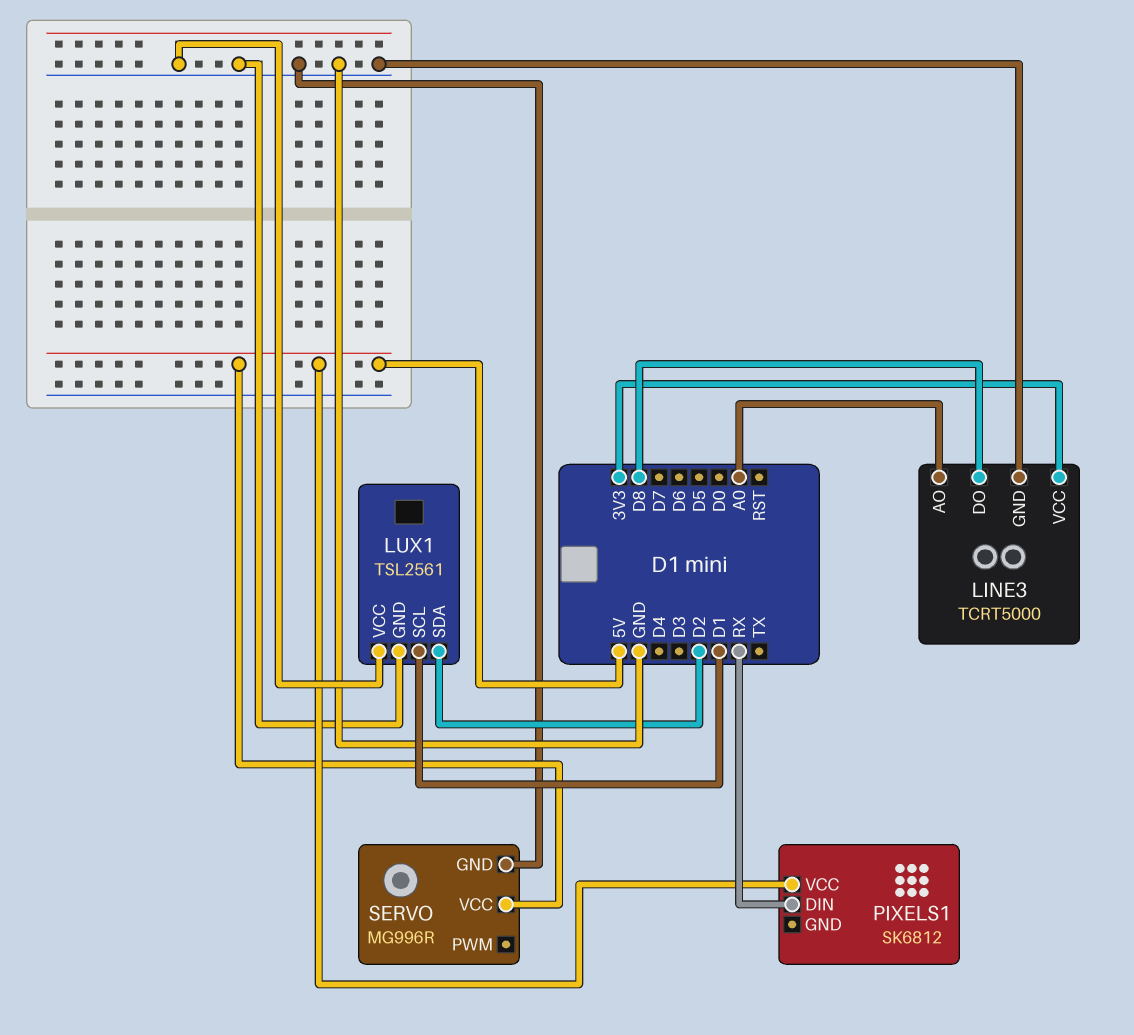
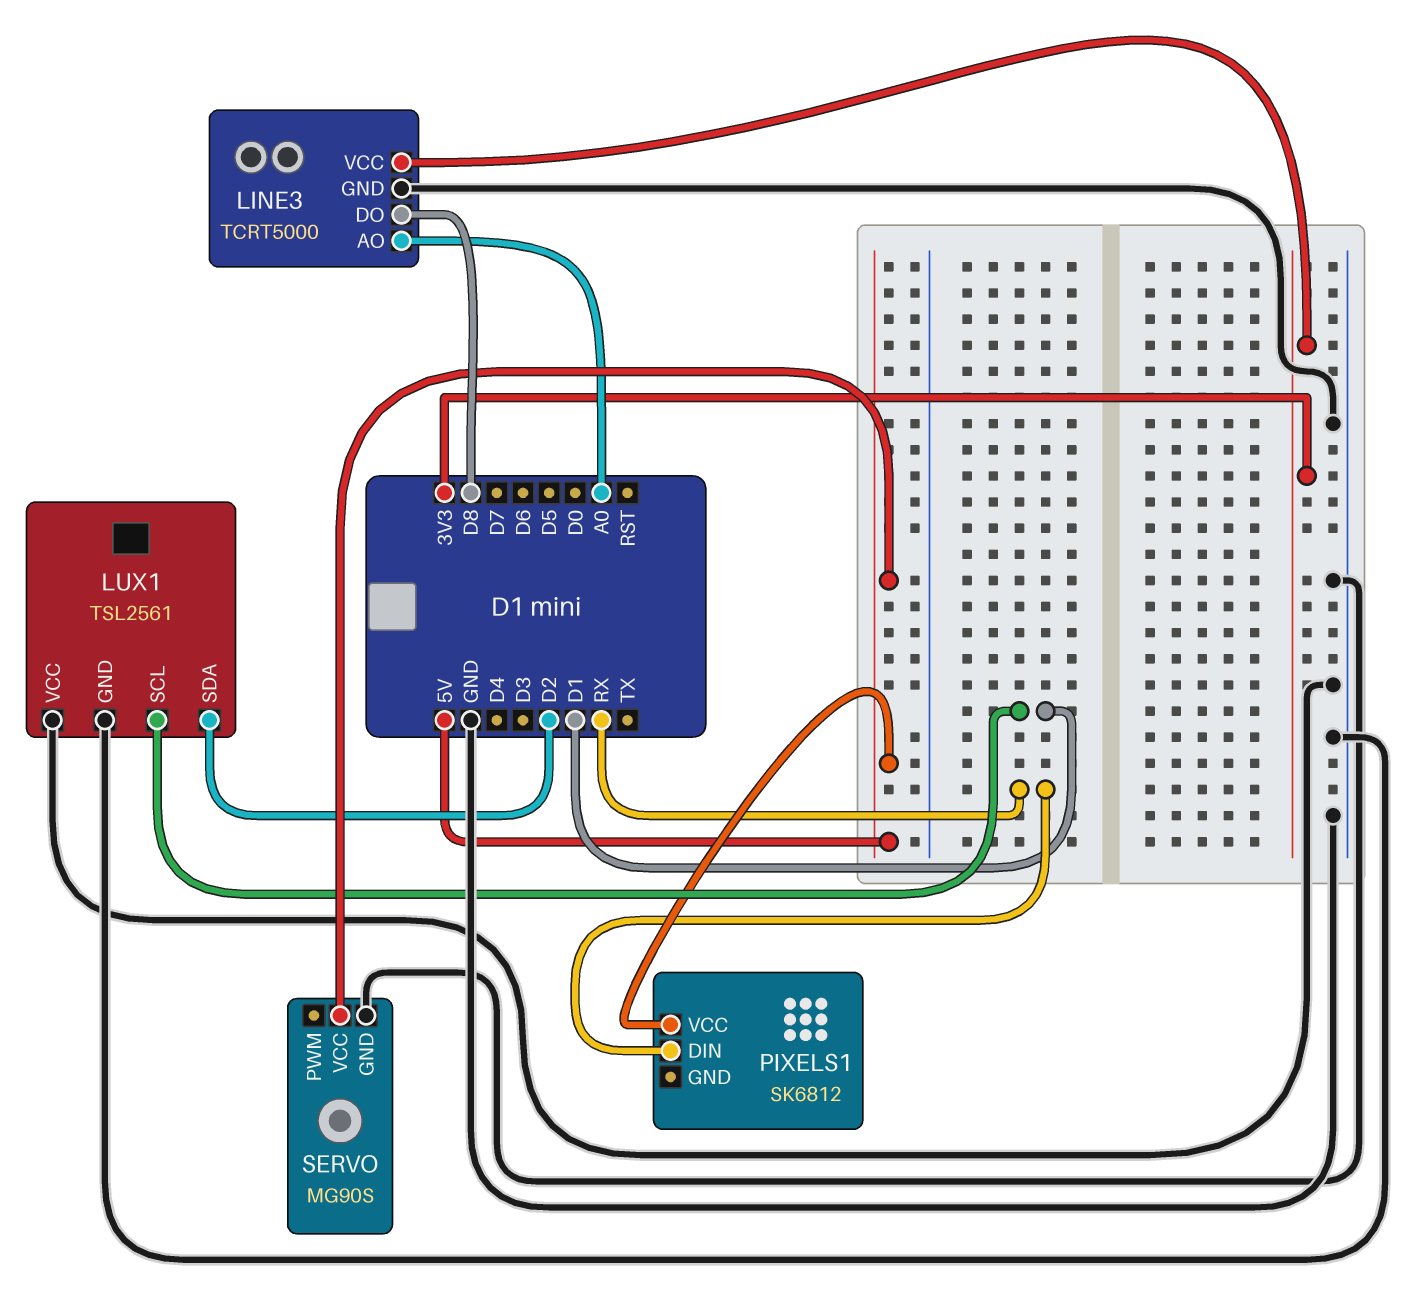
SERVO: MG996R -> MG90S

